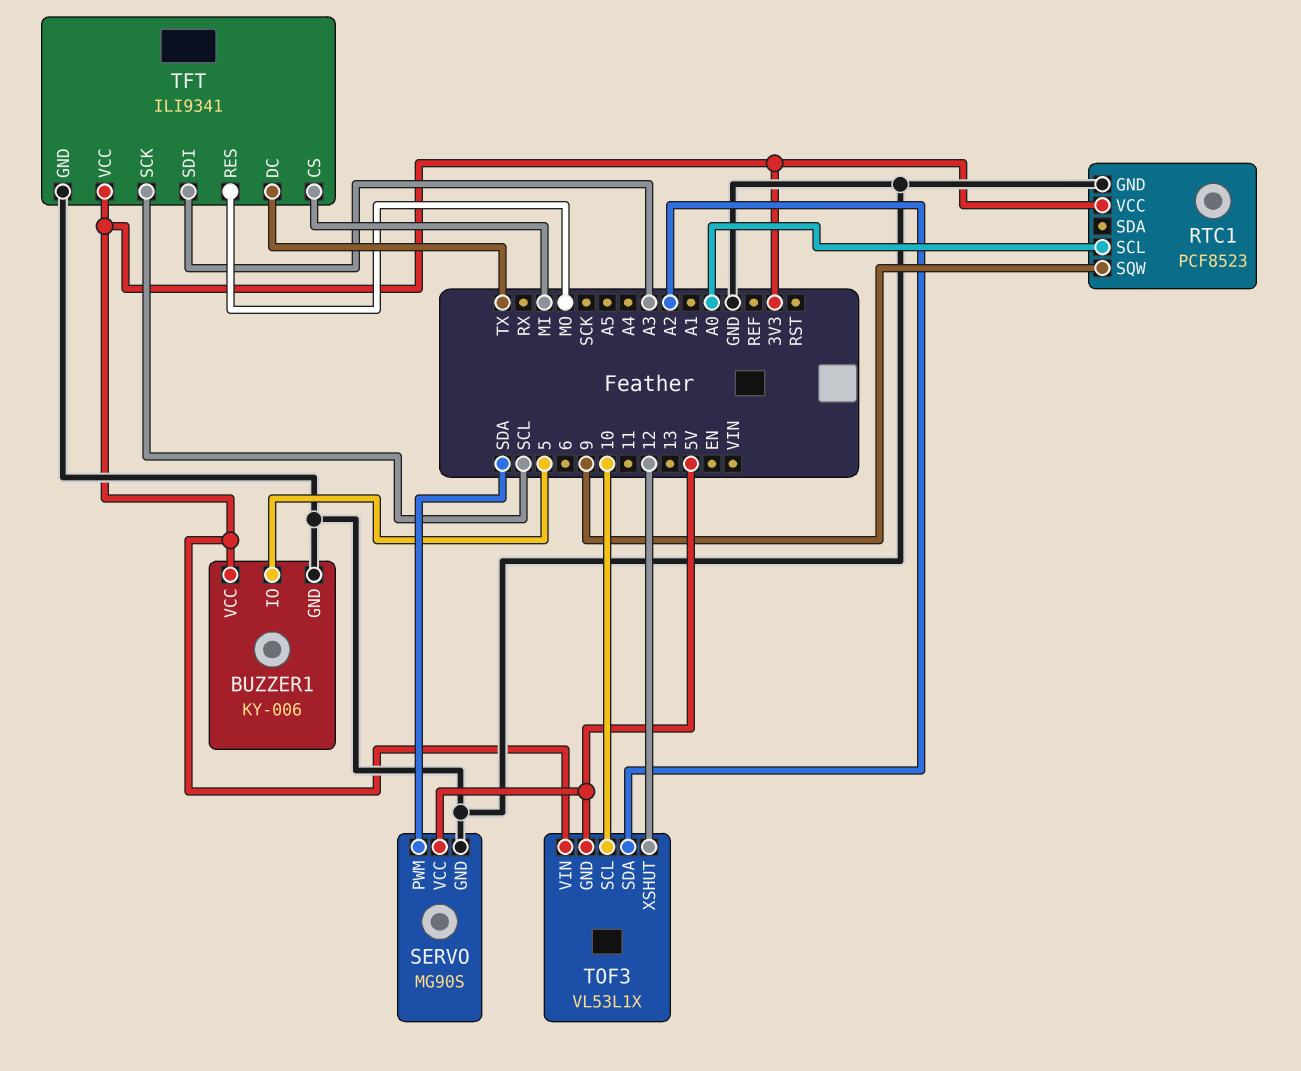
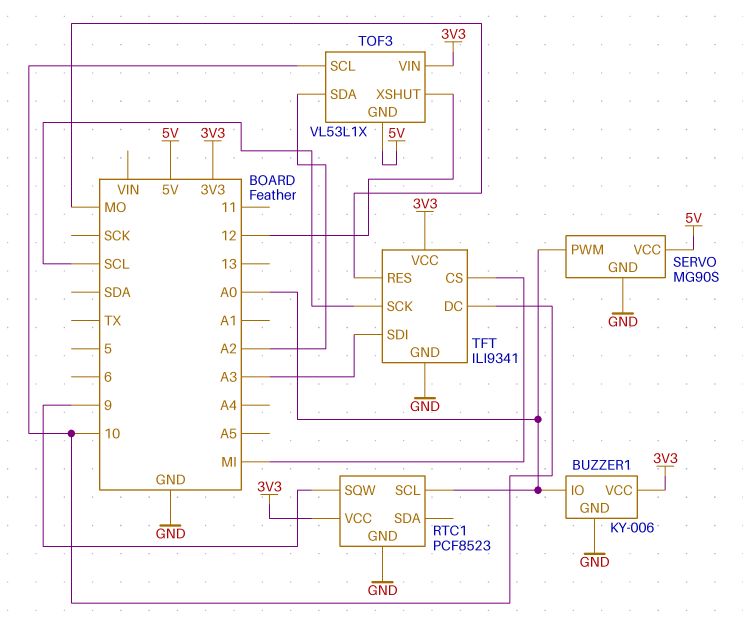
BUZZER1 pin IO: 5 -> A0
SERVO pin PWM: SDA -> A0
TFT pin DC: TX -> 10

